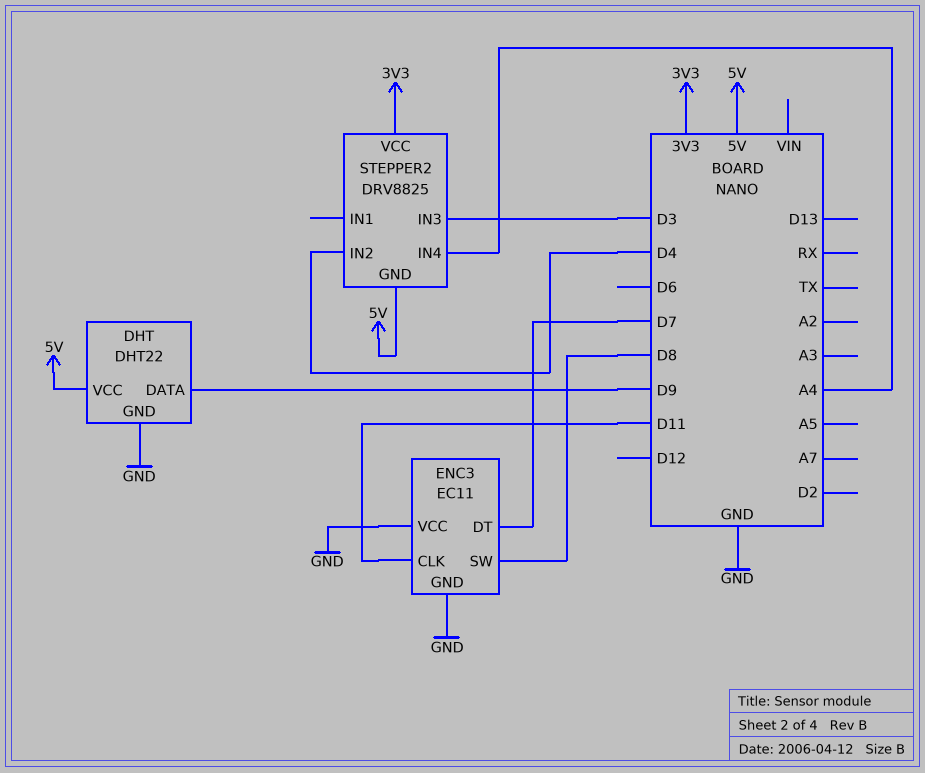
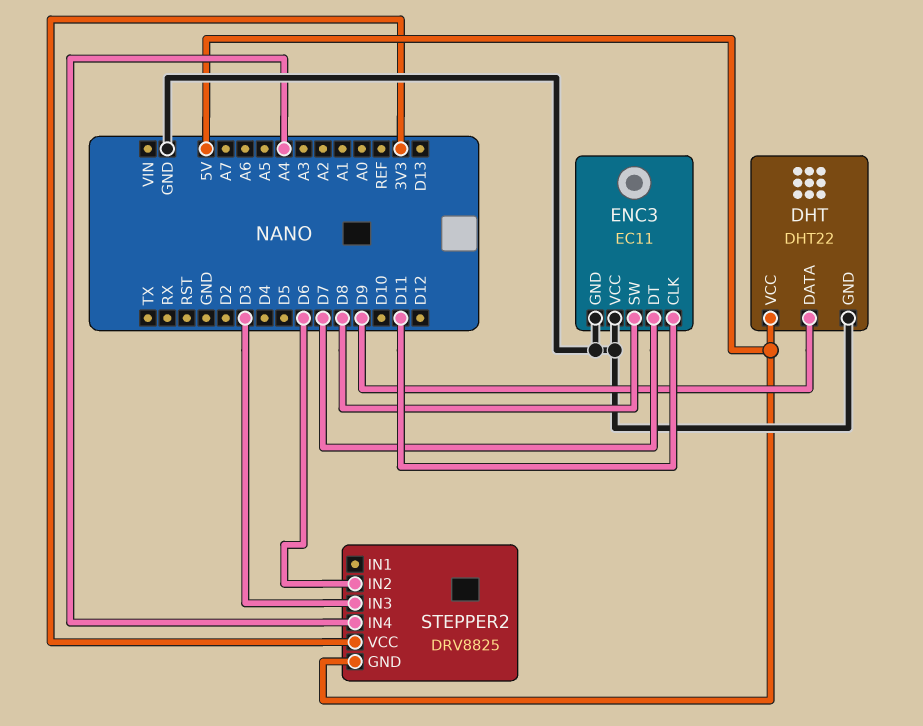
STEPPER2 pin IN2: D4 -> D6

